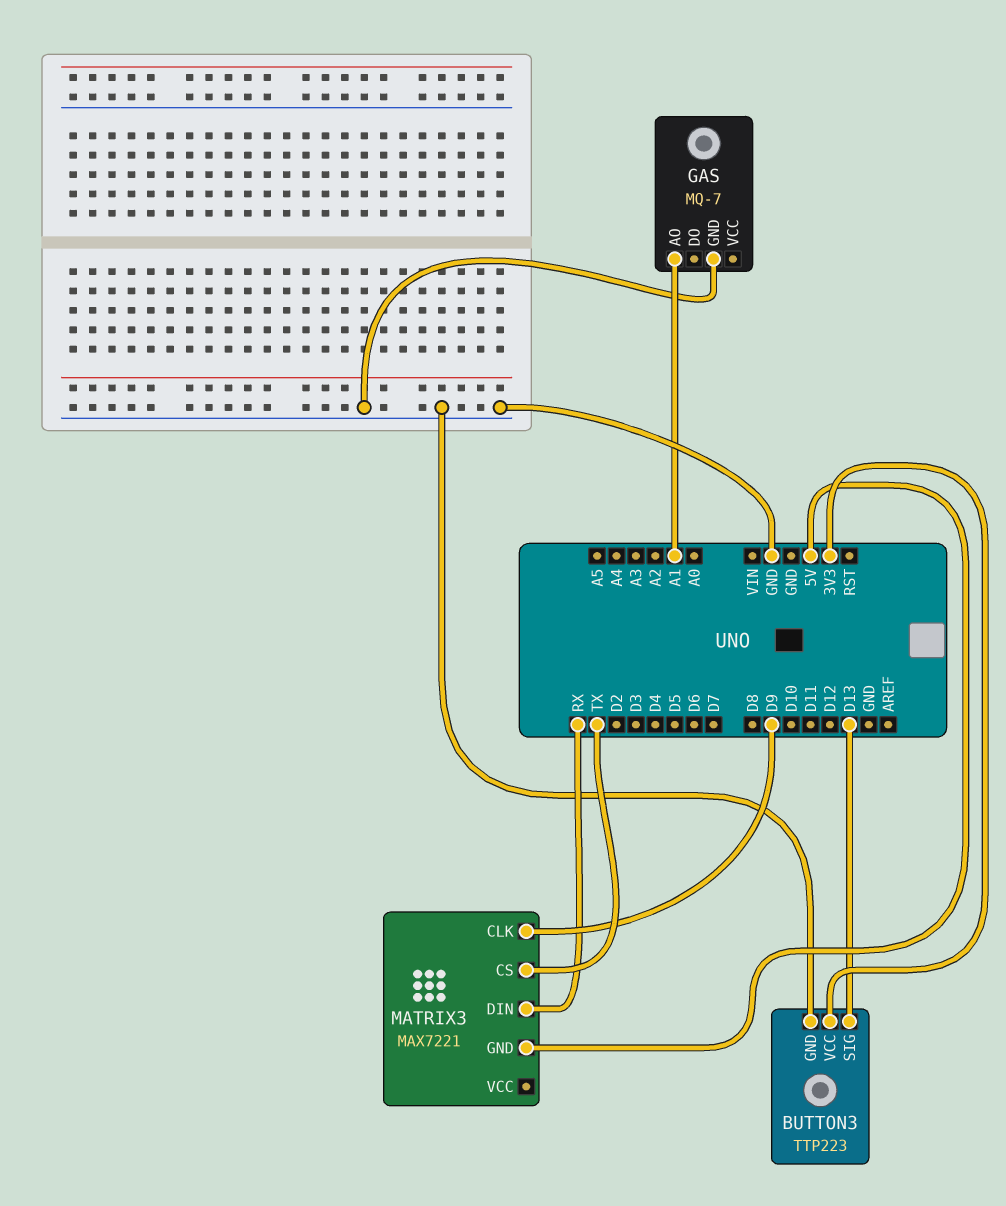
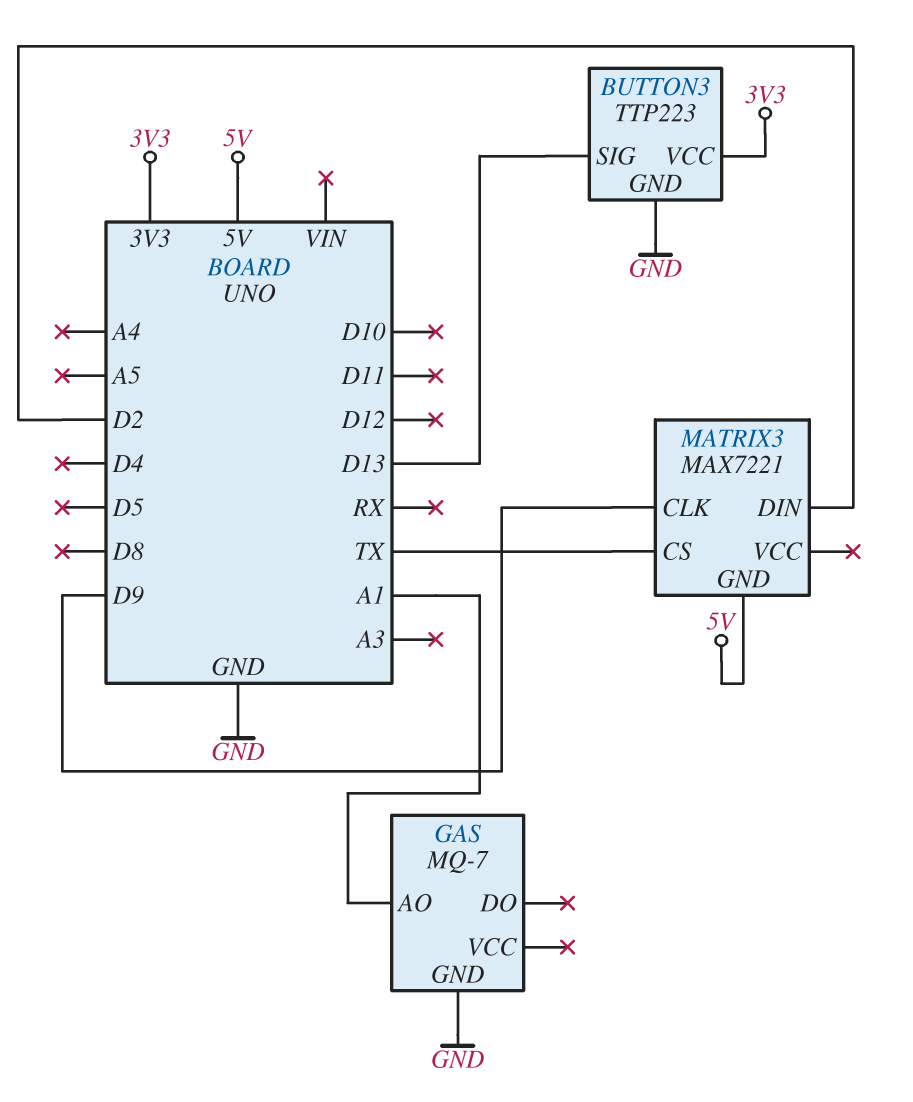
MATRIX3 pin DIN: RX -> D2

